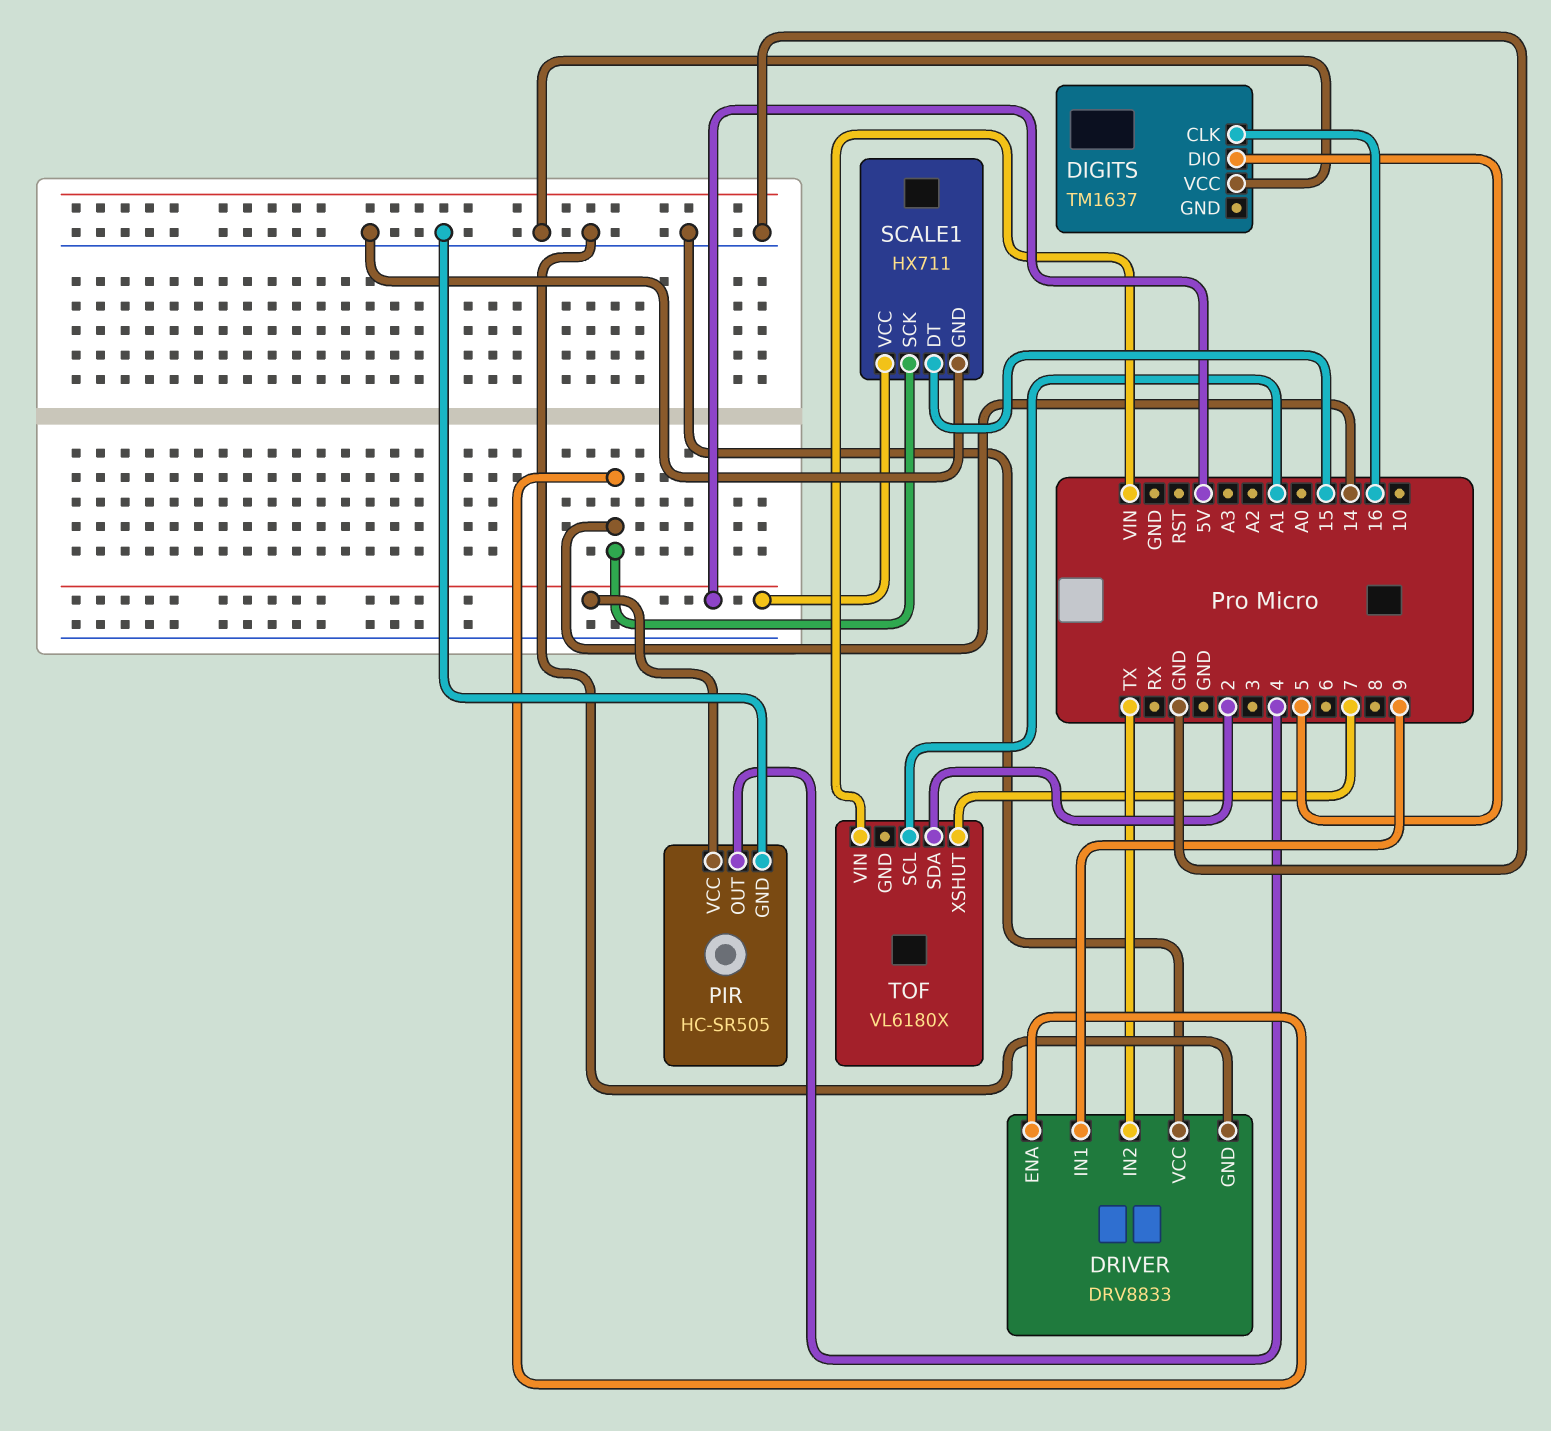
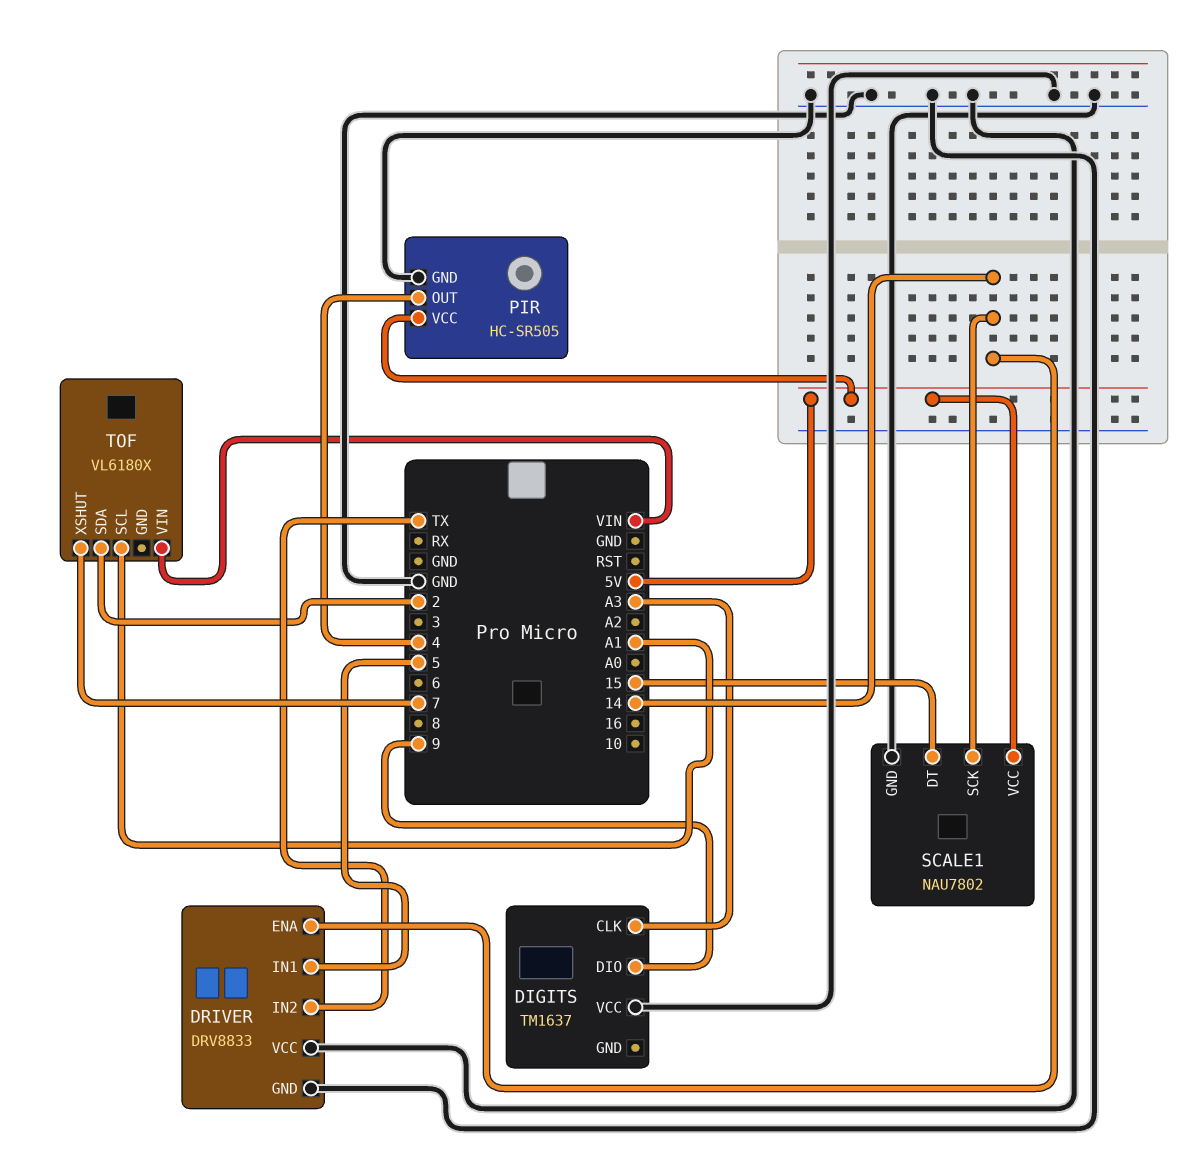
DIGITS pin CLK: 16 -> A3
DIGITS pin DIO: 5 -> 9
DRIVER pin IN1: 9 -> 5
SCALE1: HX711 -> NAU7802

